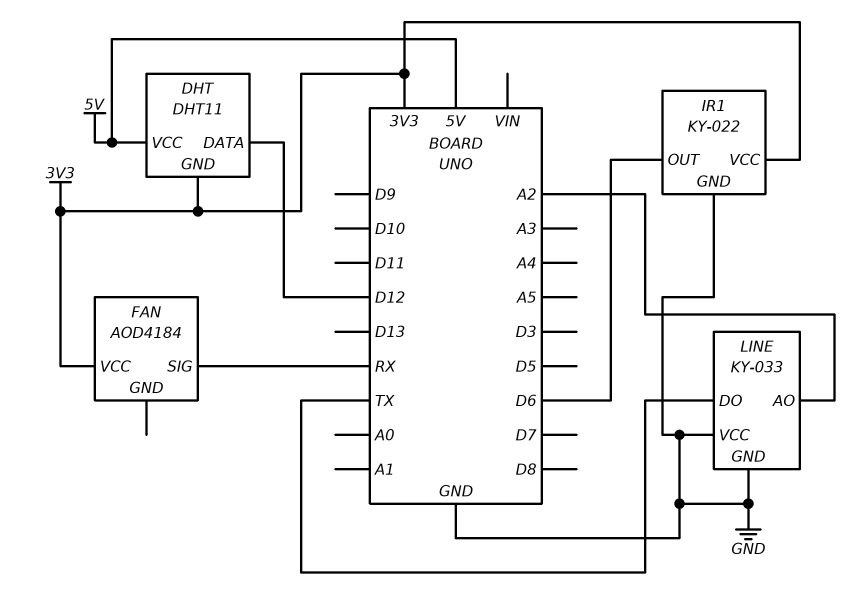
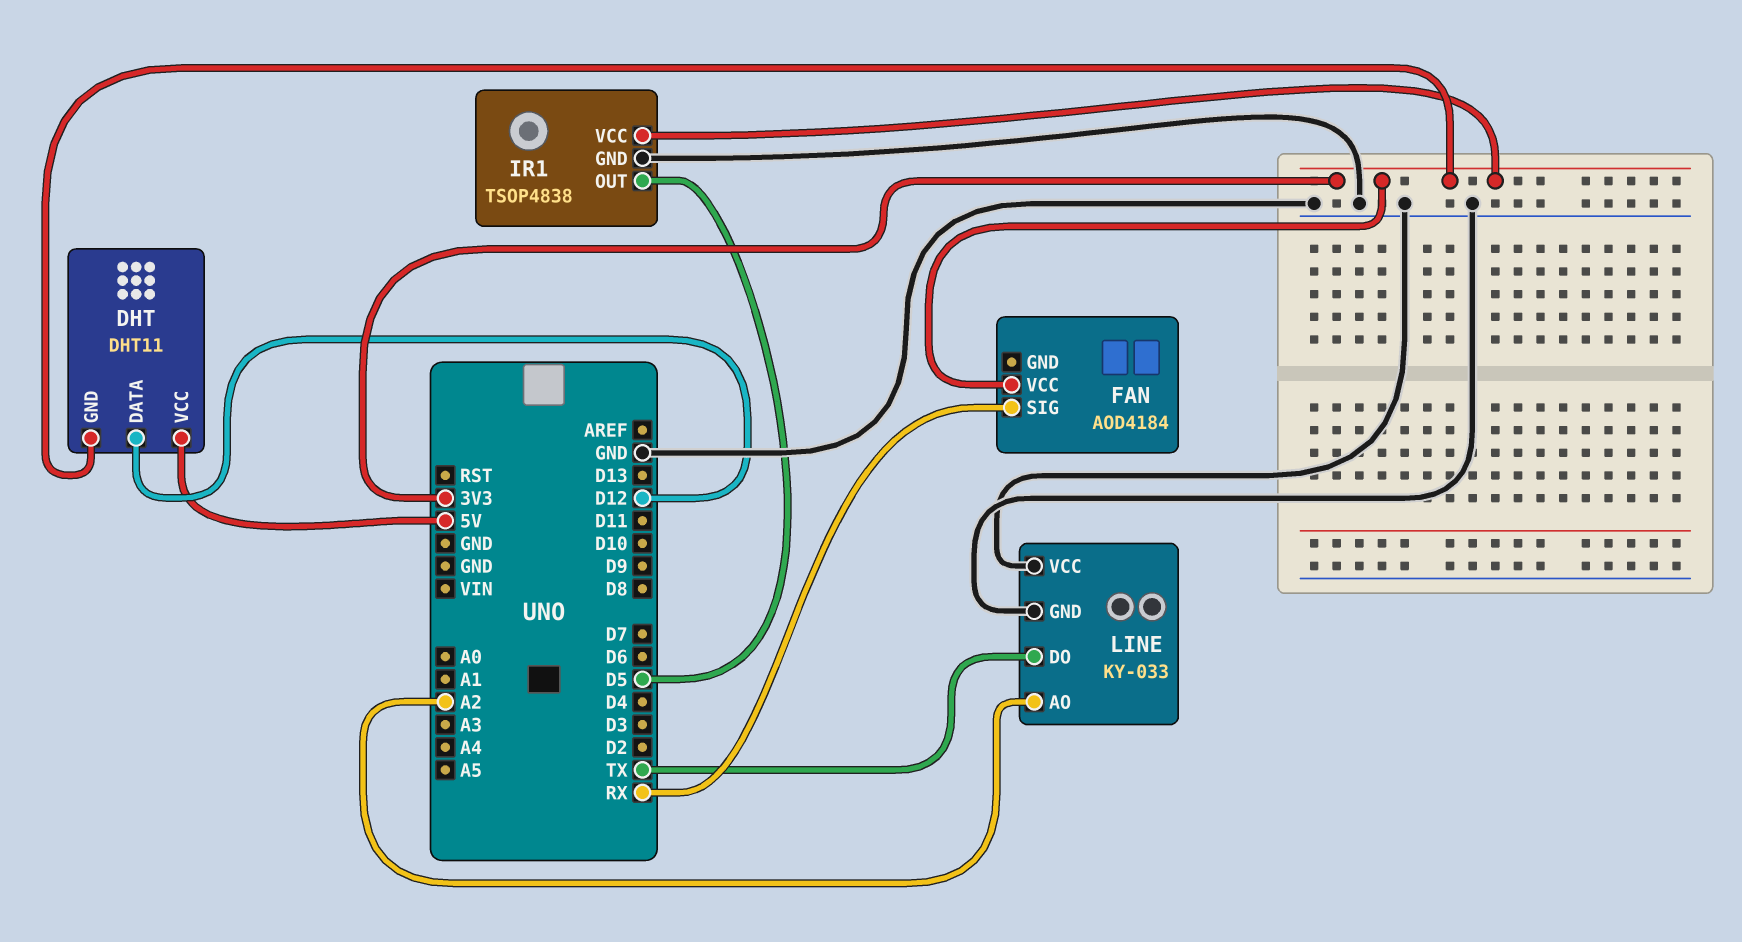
IR1: KY-022 -> TSOP4838
IR1 pin OUT: D6 -> D5

